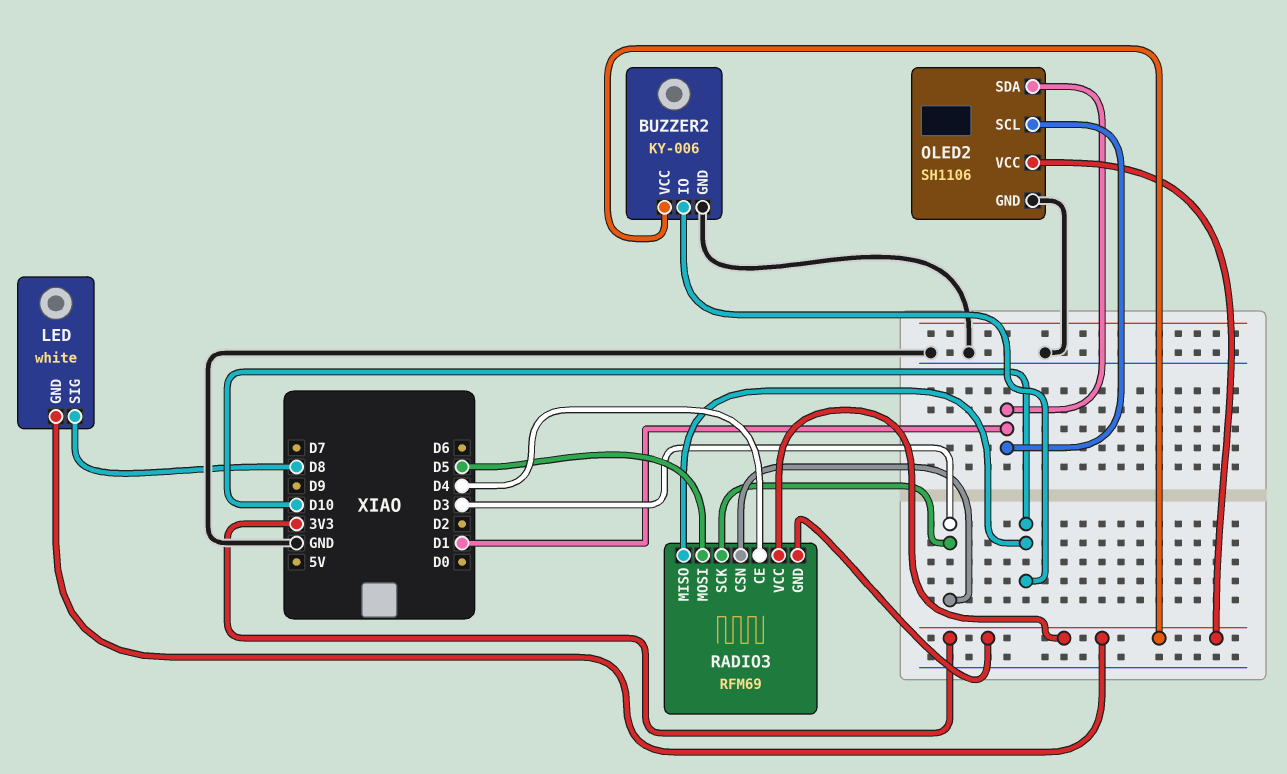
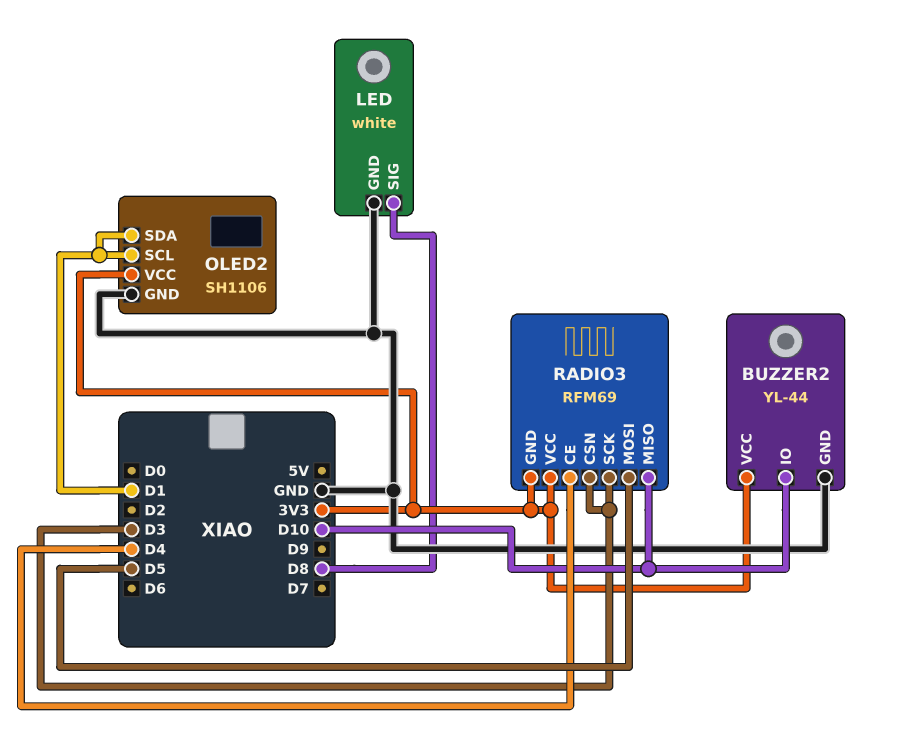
BUZZER2: KY-006 -> YL-44
LED pin GND: 3V3 -> GND

